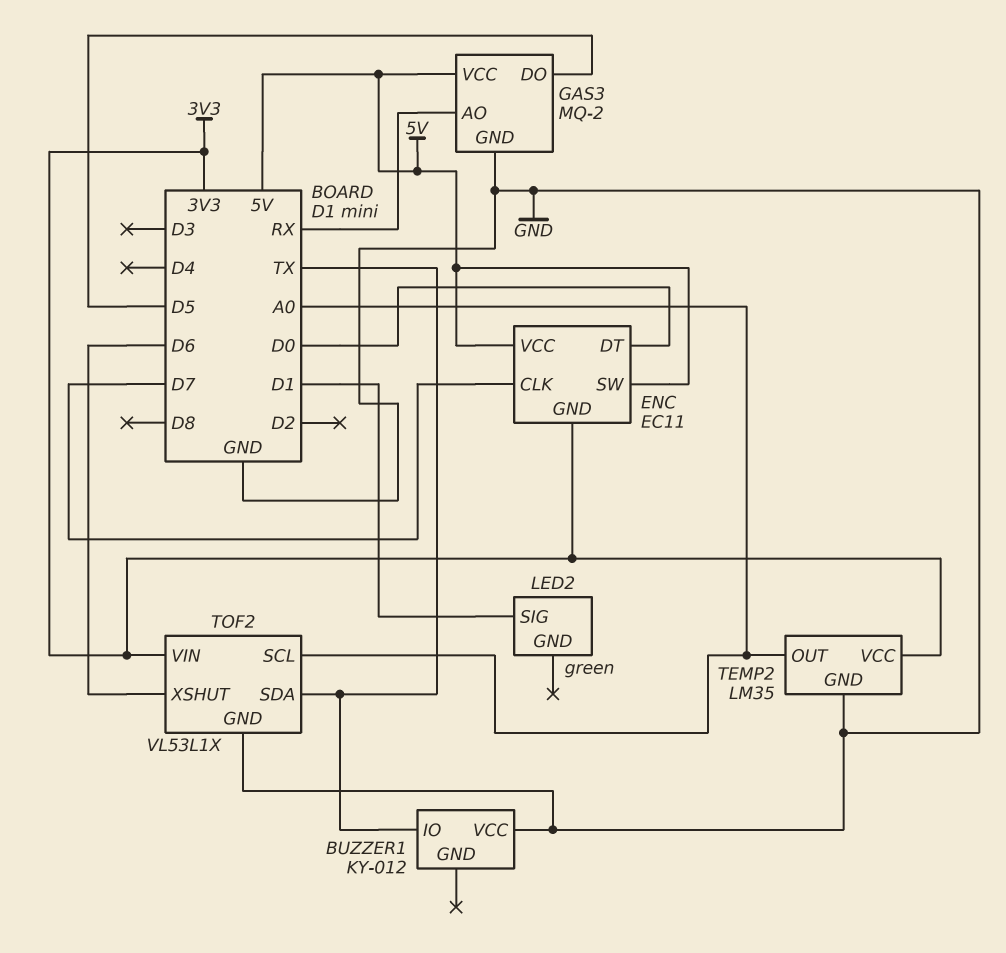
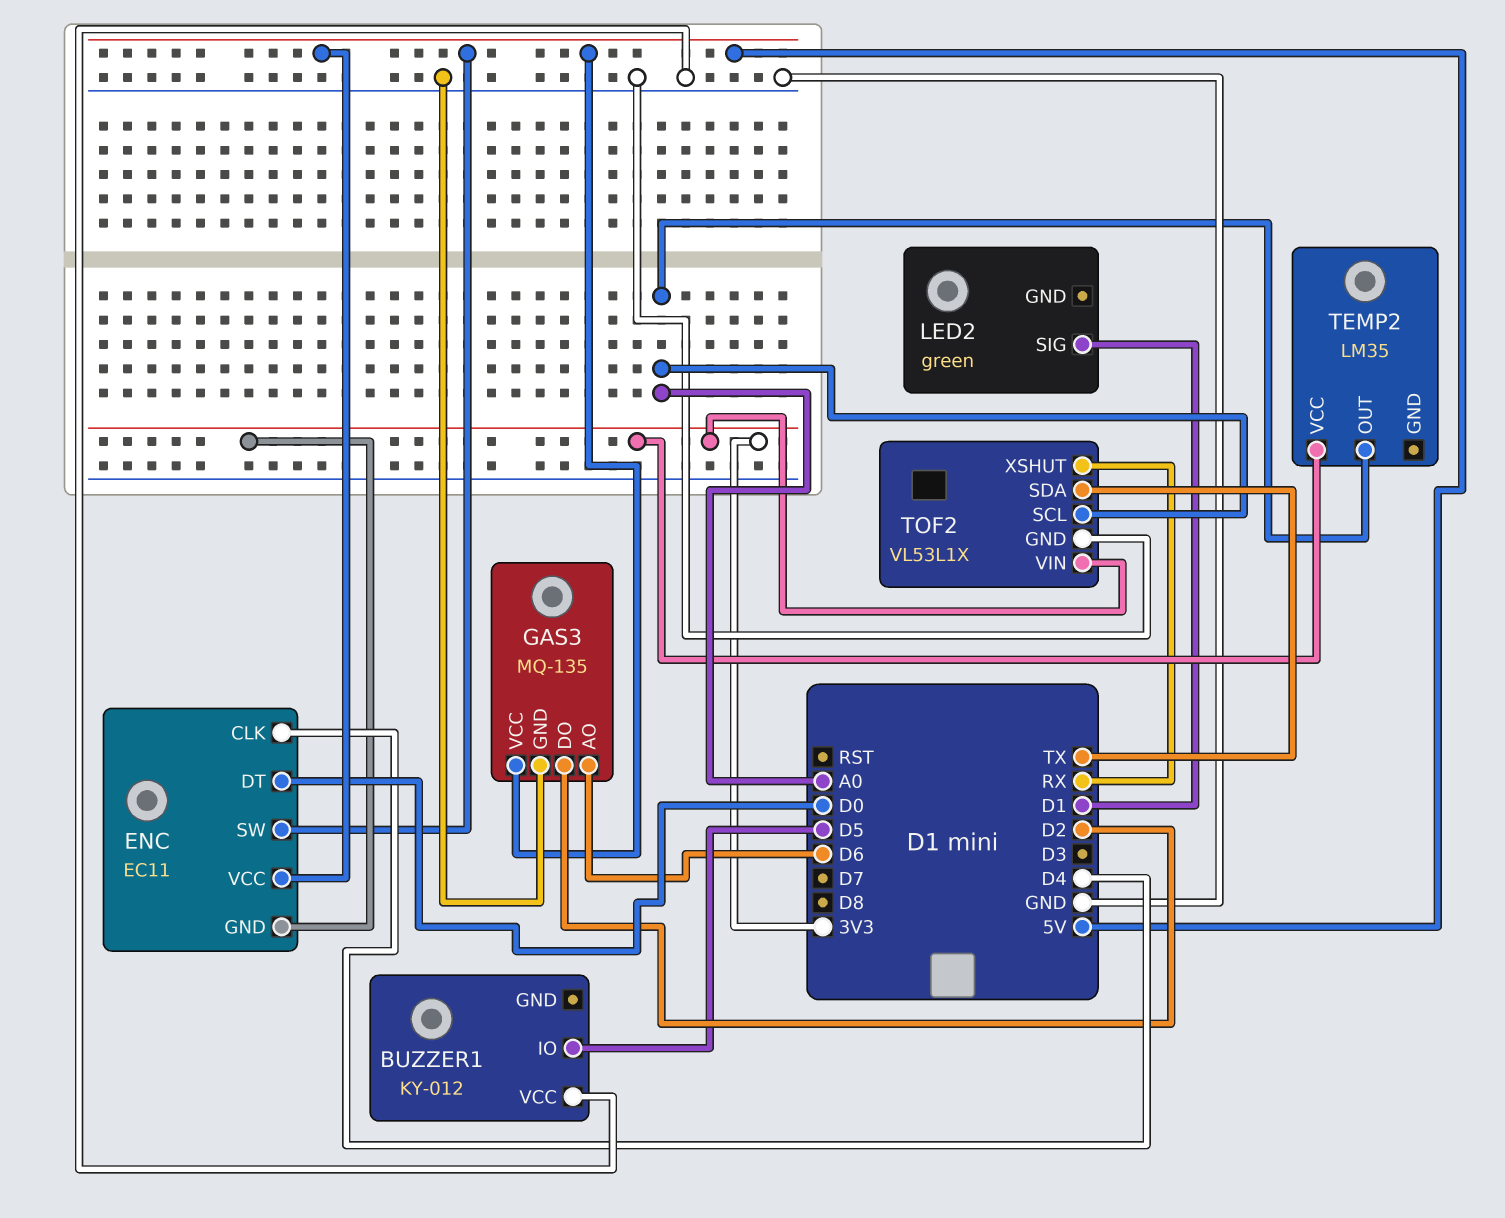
BUZZER1 pin IO: TX -> D5
ENC pin CLK: D7 -> D4
GAS3: MQ-2 -> MQ-135
GAS3 pin AO: RX -> D6
GAS3 pin DO: D5 -> D2
TEMP2 pin GND: GND -> none
TOF2 pin XSHUT: D6 -> RX

